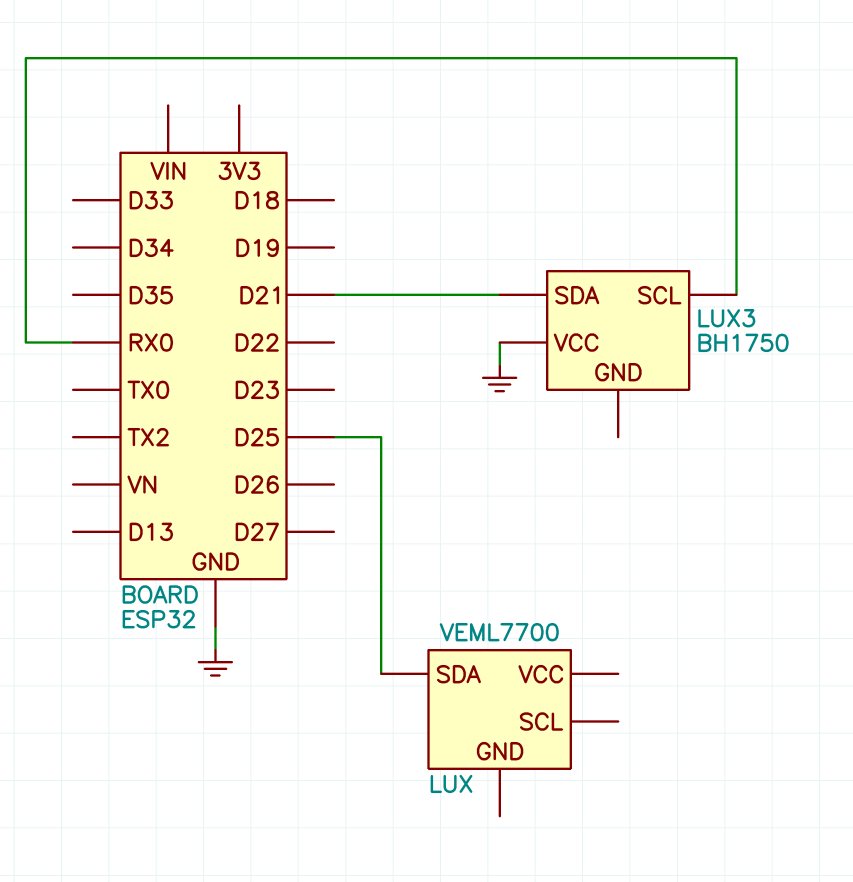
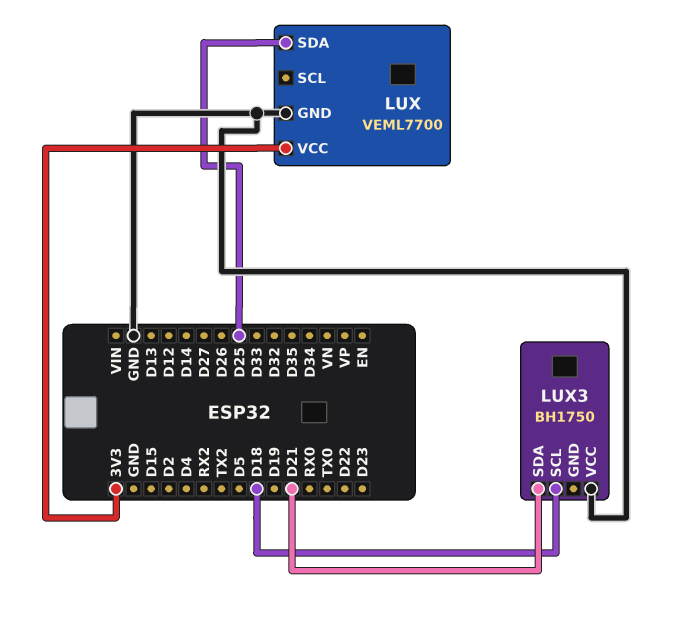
LUX pin GND: none -> GND
LUX pin VCC: none -> 3V3
LUX3 pin SCL: RX0 -> D18

